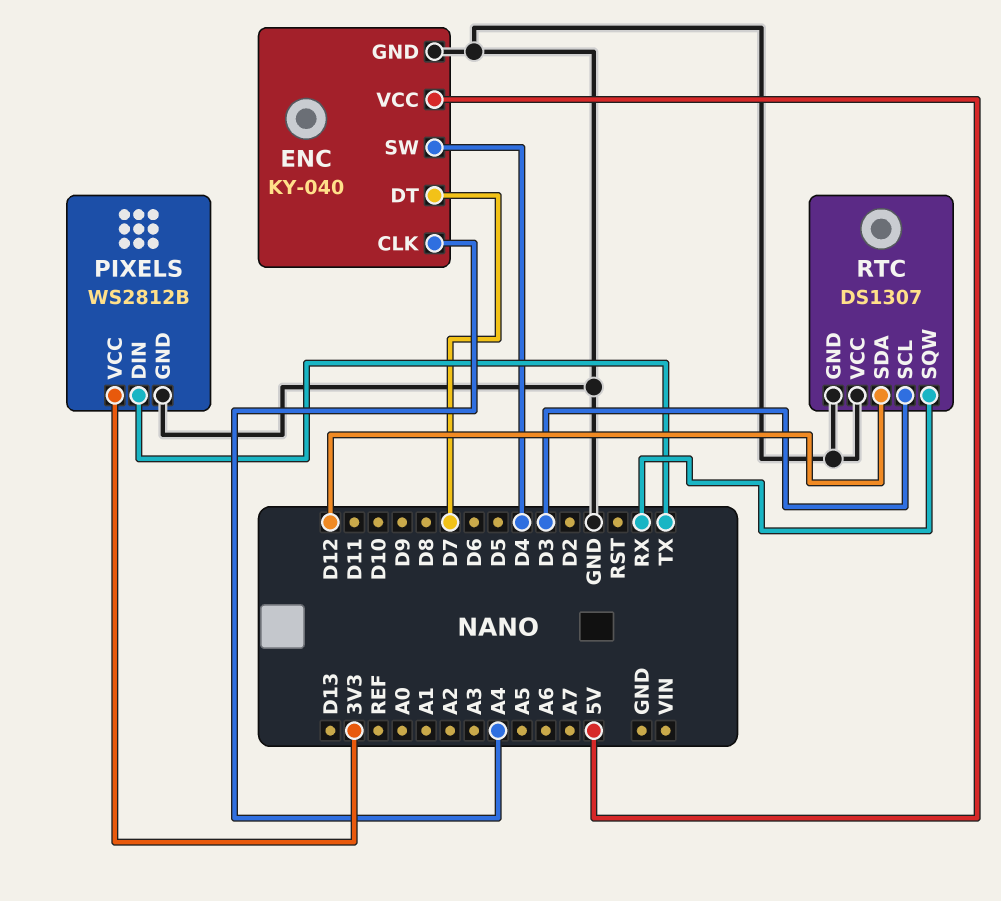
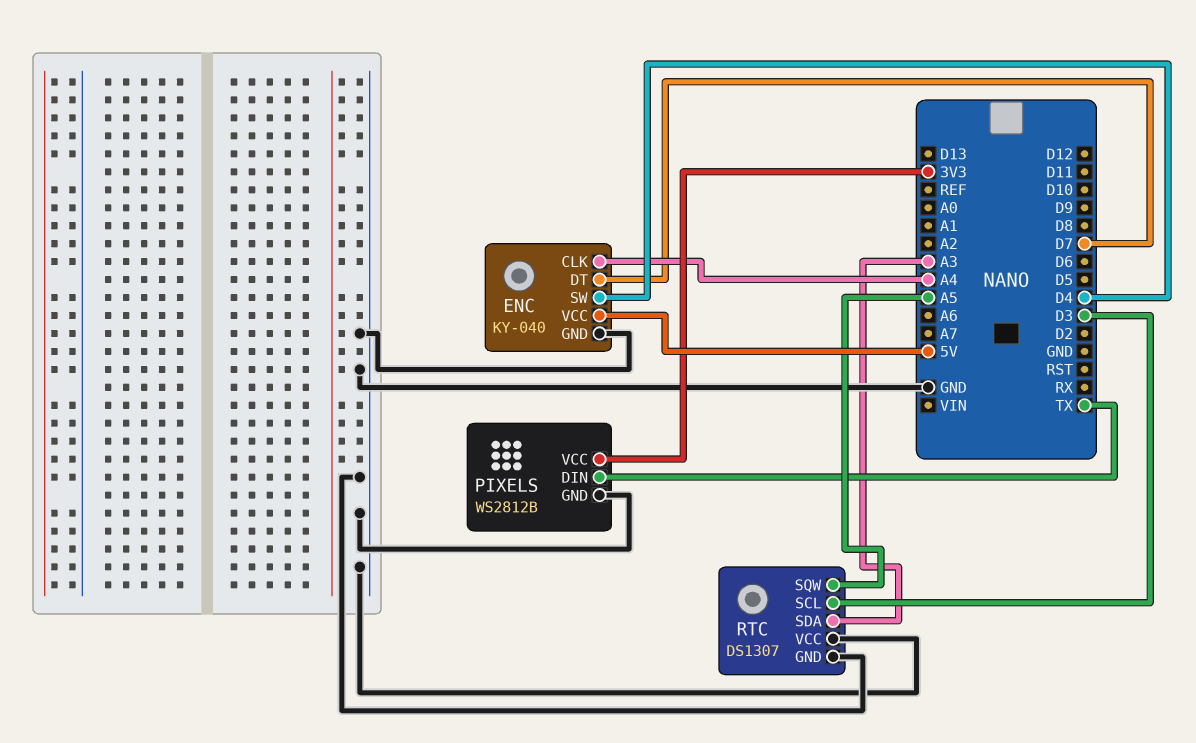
RTC pin SDA: D12 -> A3
RTC pin SQW: RX -> A5

